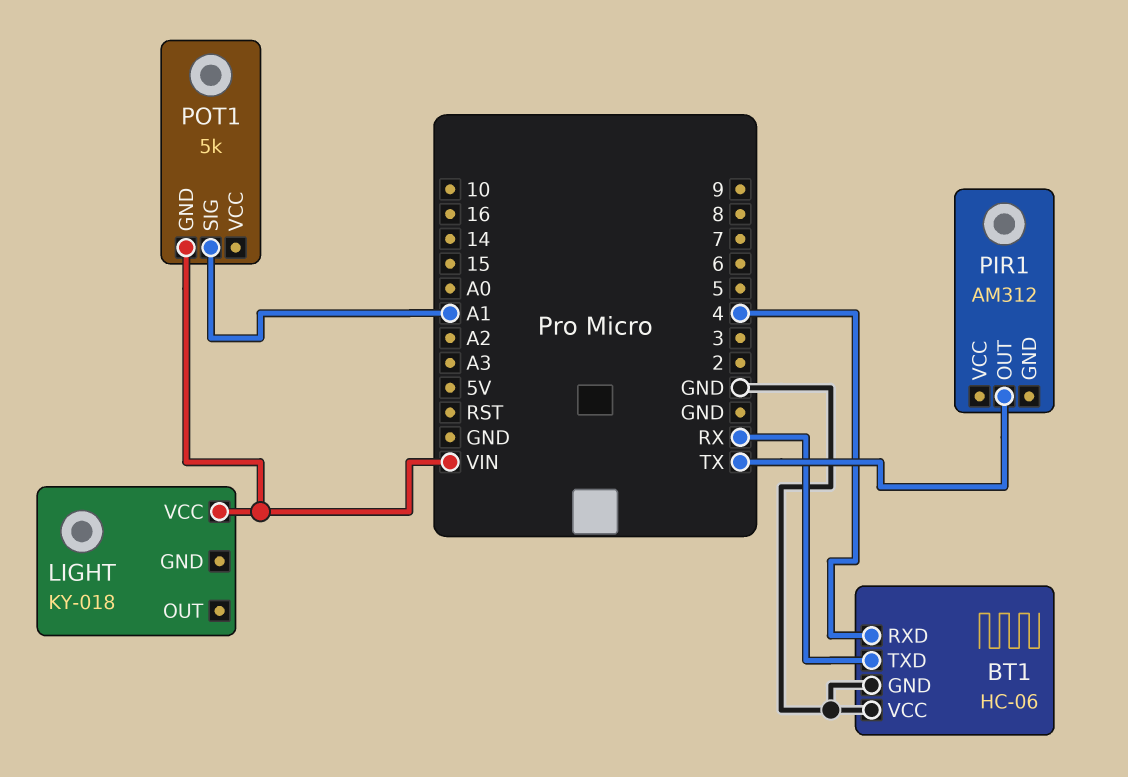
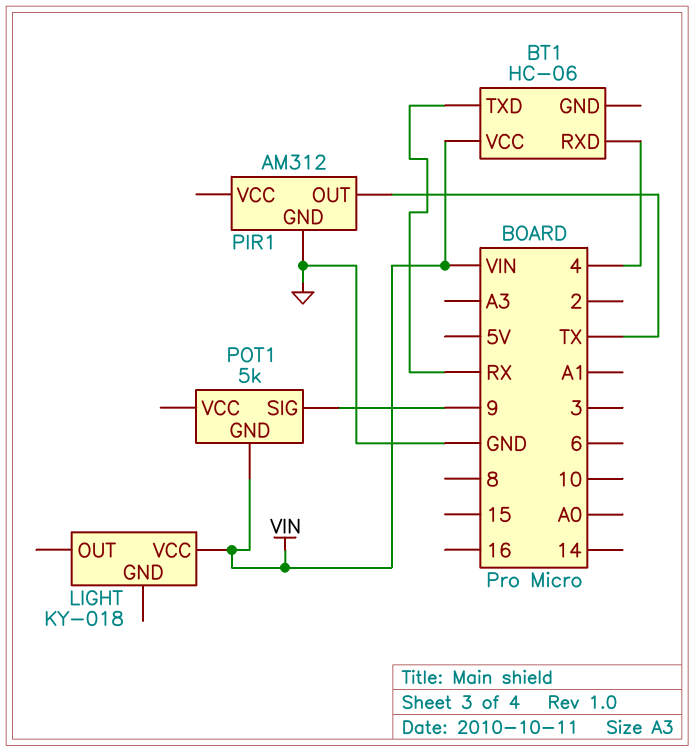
BT1 pin GND: GND -> none
BT1 pin VCC: GND -> VIN
PIR1 pin GND: none -> GND
POT1 pin SIG: A1 -> 9

